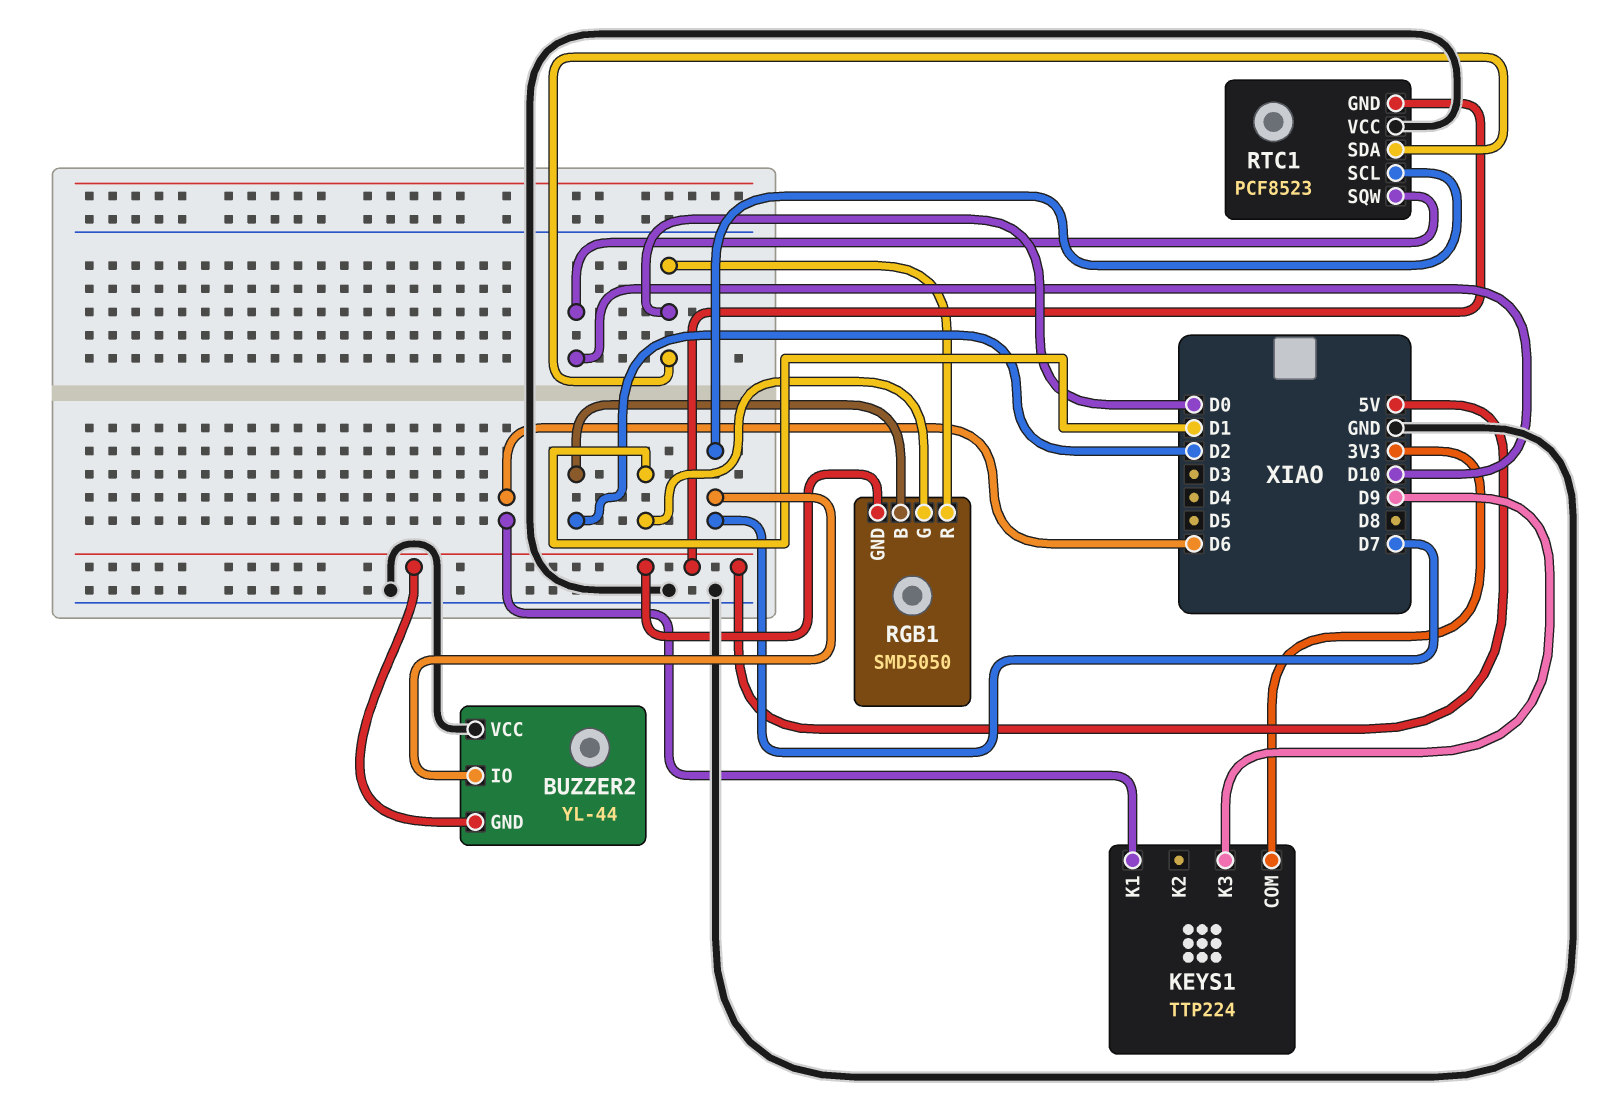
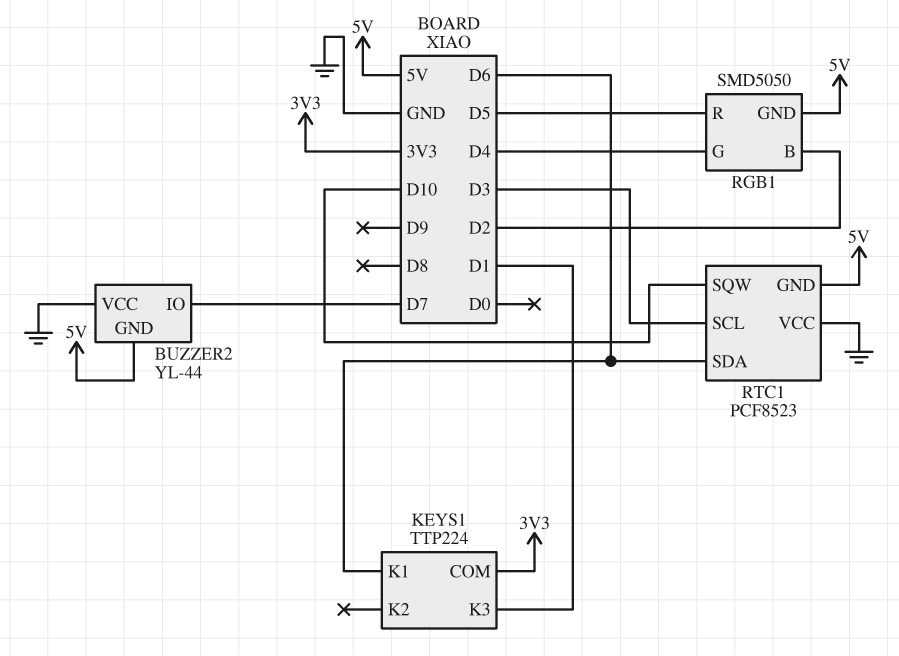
KEYS1 pin K3: D9 -> D1
RGB1 pin G: D1 -> D4
RGB1 pin R: D0 -> D5
RTC1 pin SCL: D7 -> D3
RTC1 pin SDA: D0 -> D6

